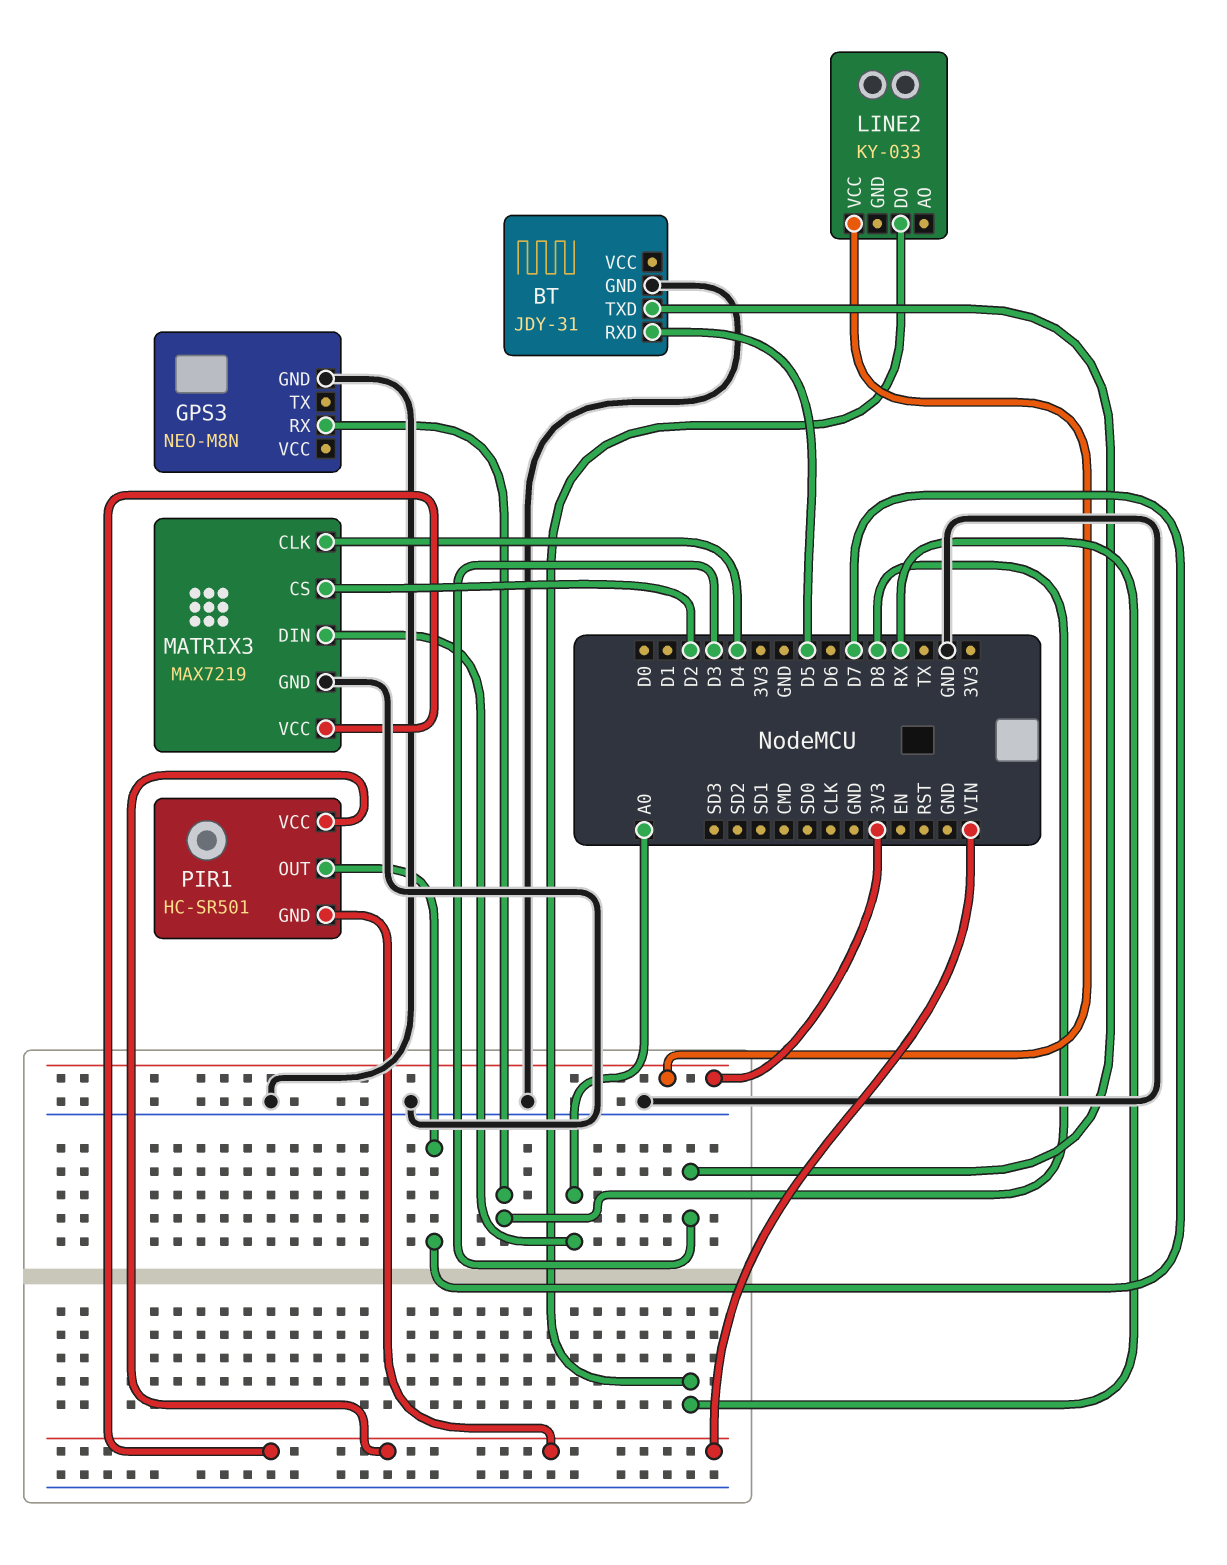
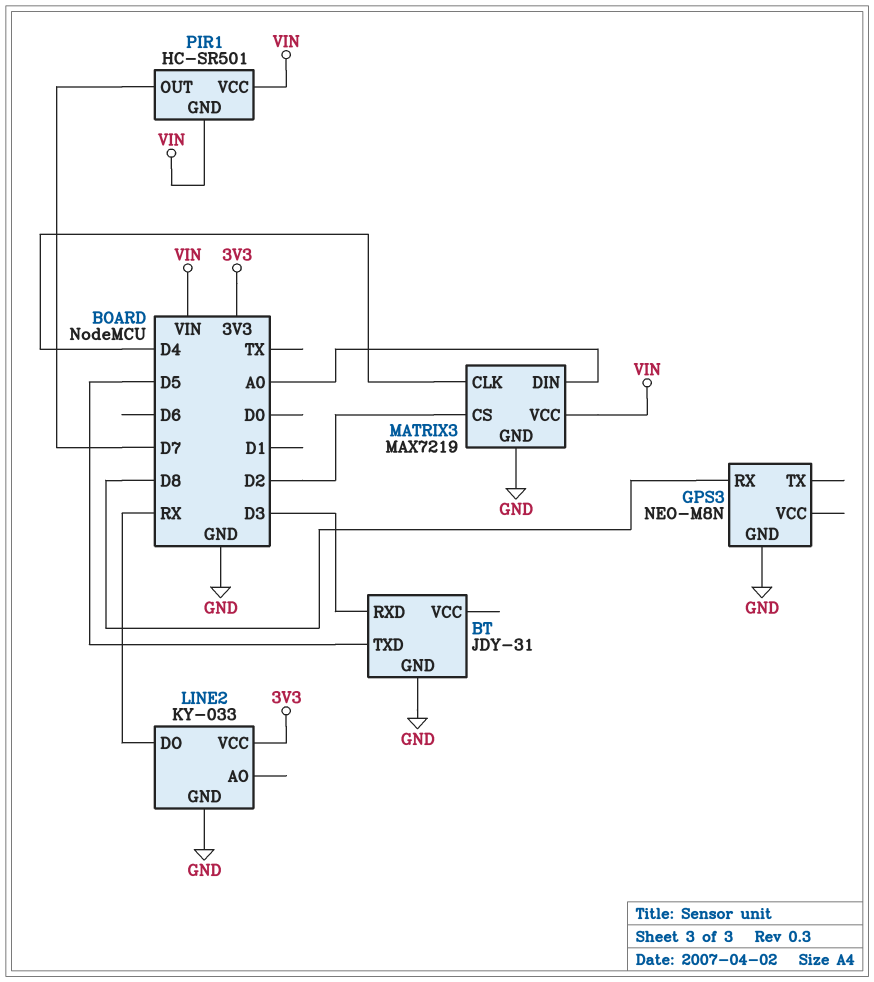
BT pin RXD: D5 -> D3
BT pin TXD: D3 -> D5
LINE2 pin GND: none -> GND

